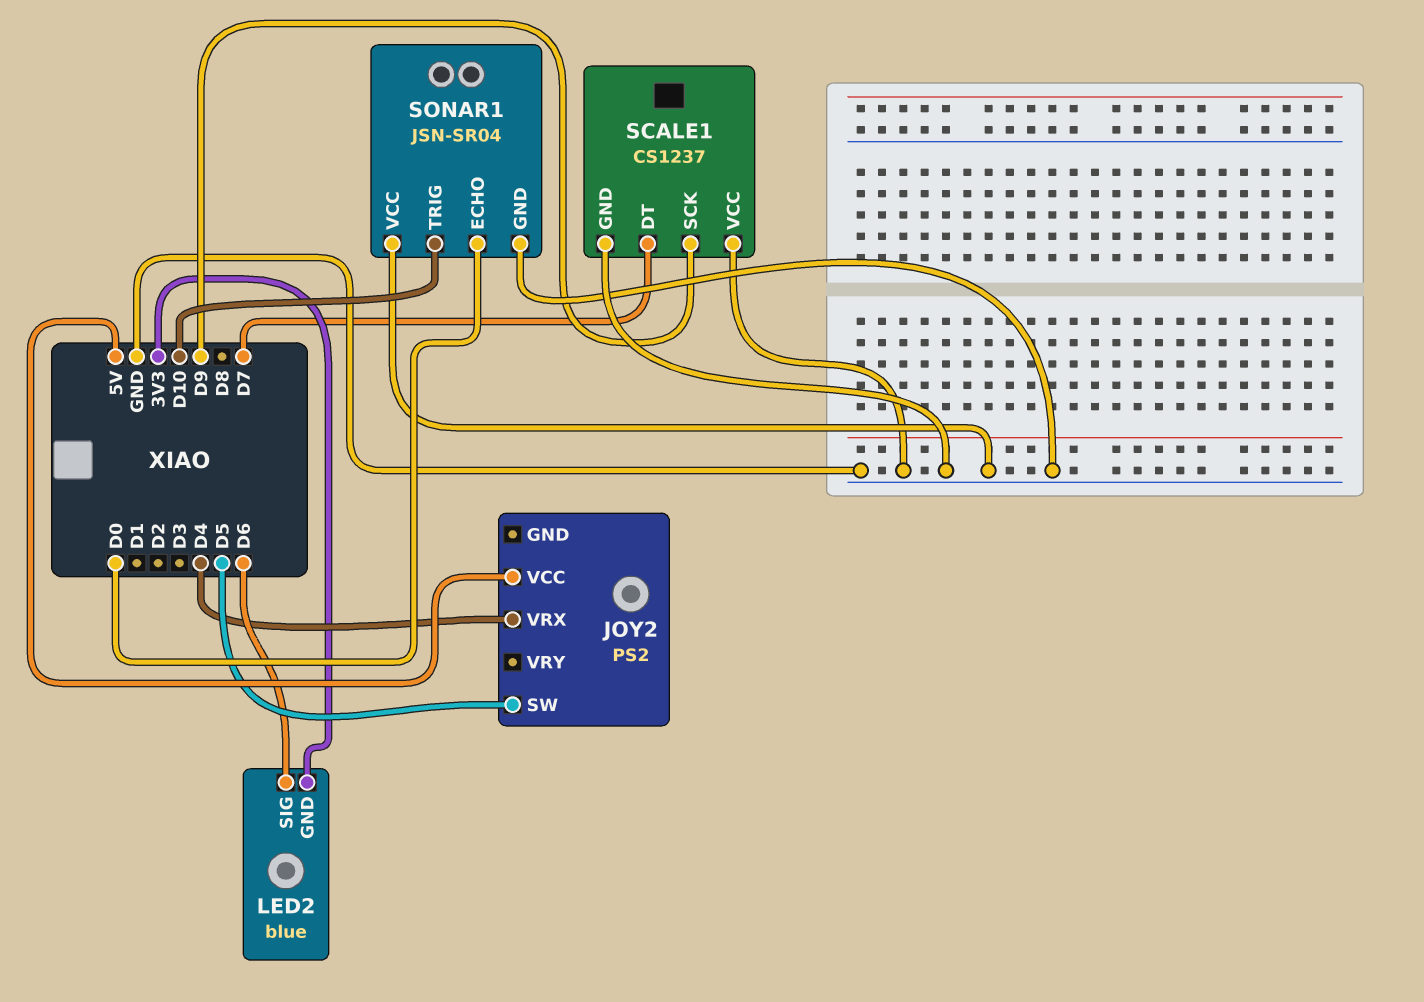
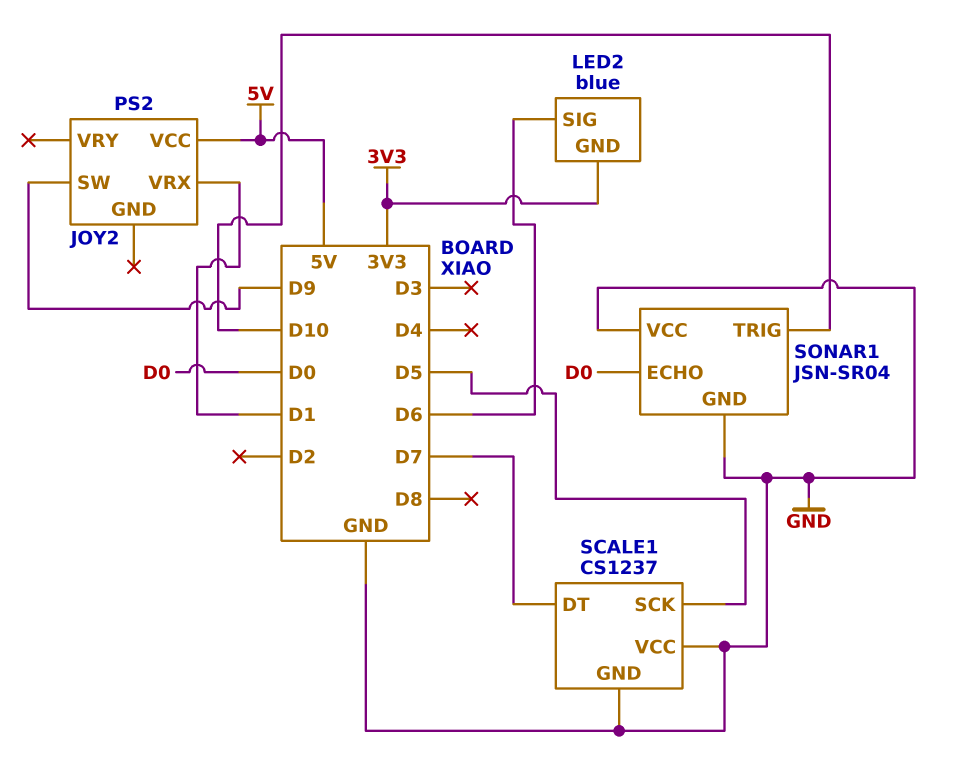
JOY2 pin SW: D5 -> D9
JOY2 pin VRX: D4 -> D1
SCALE1 pin SCK: D9 -> D5

